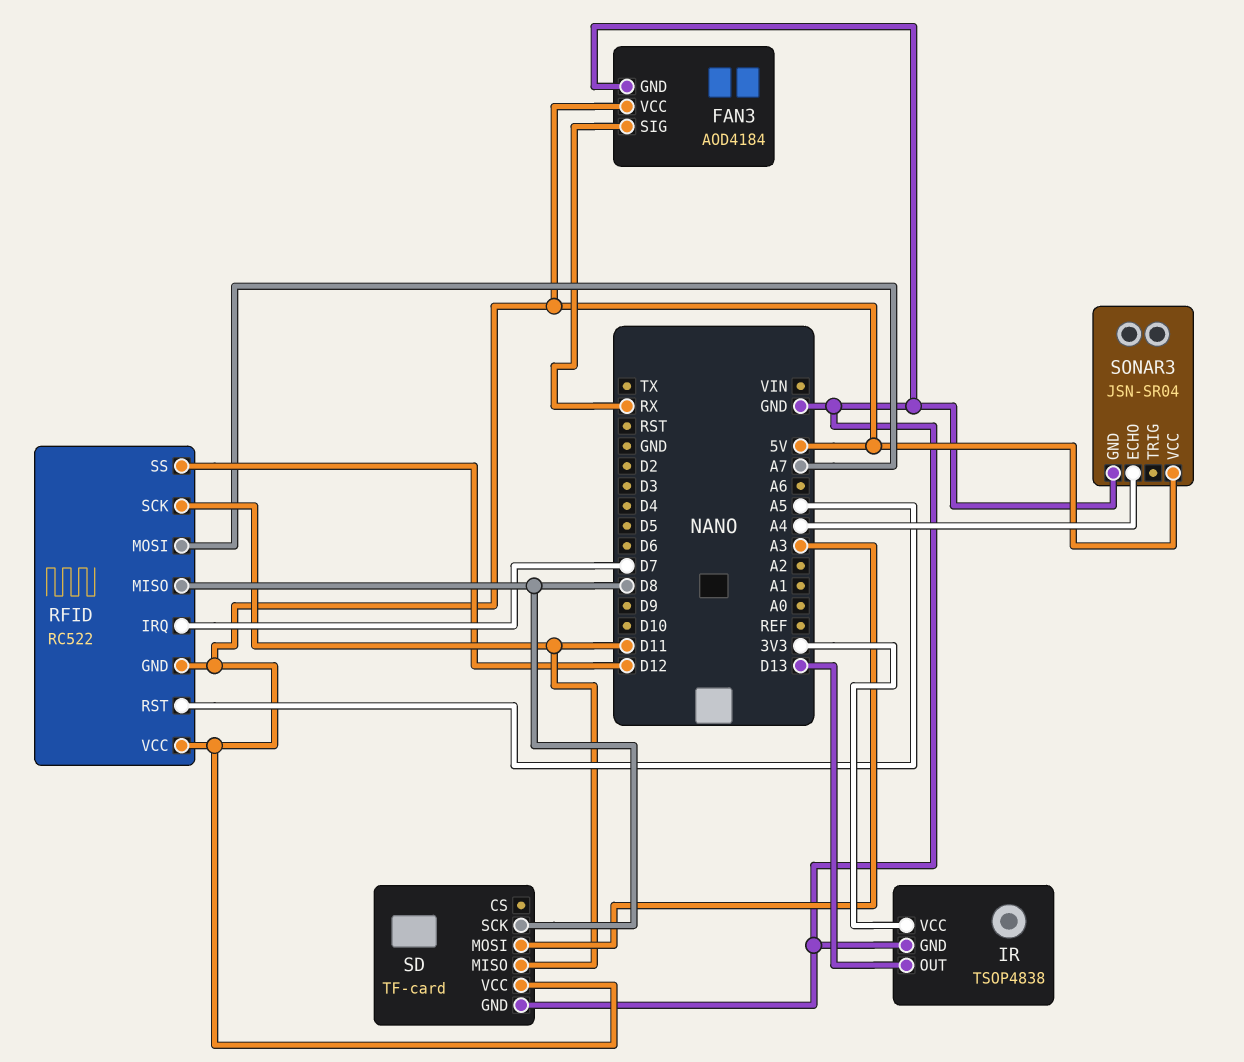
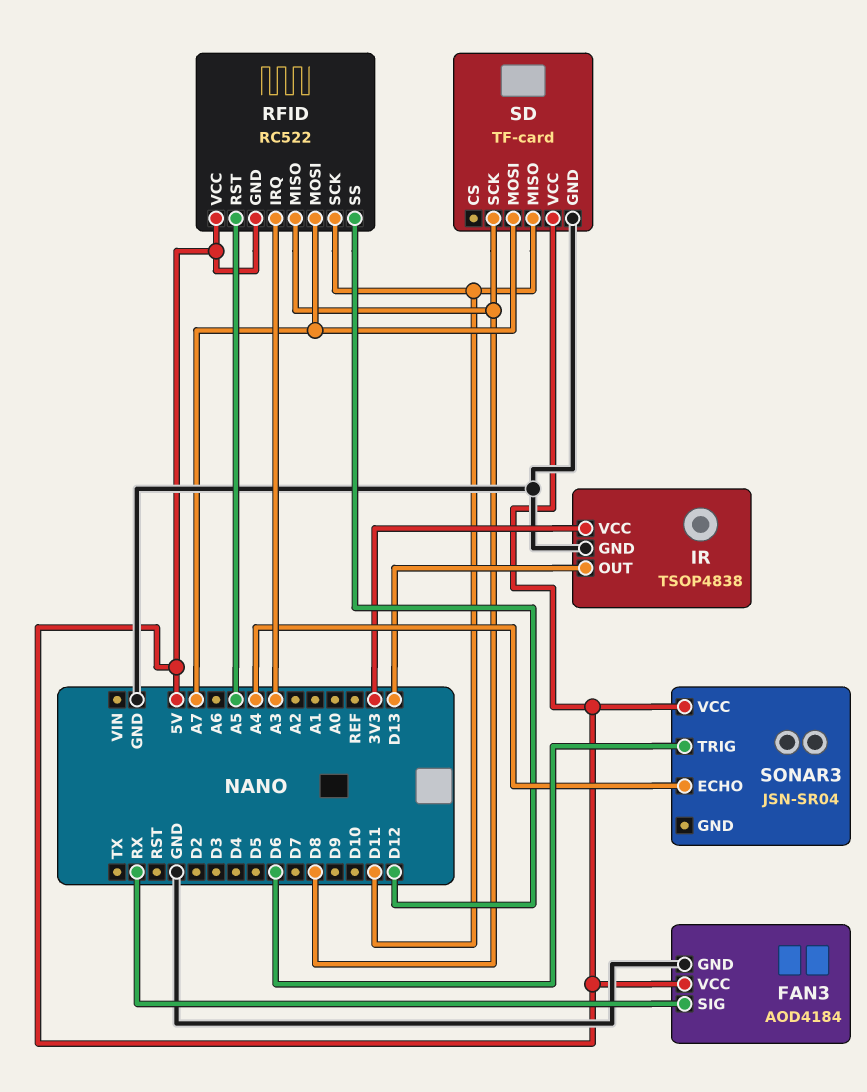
RFID pin IRQ: D7 -> A3
SD pin MOSI: A3 -> A7
SONAR3 pin GND: GND -> none
SONAR3 pin TRIG: none -> D6

